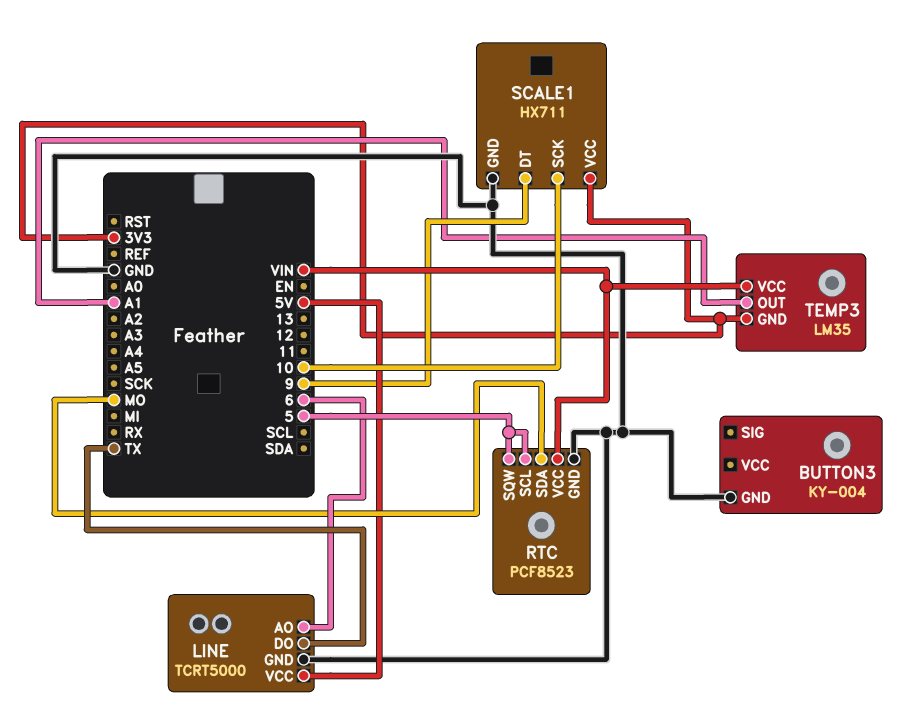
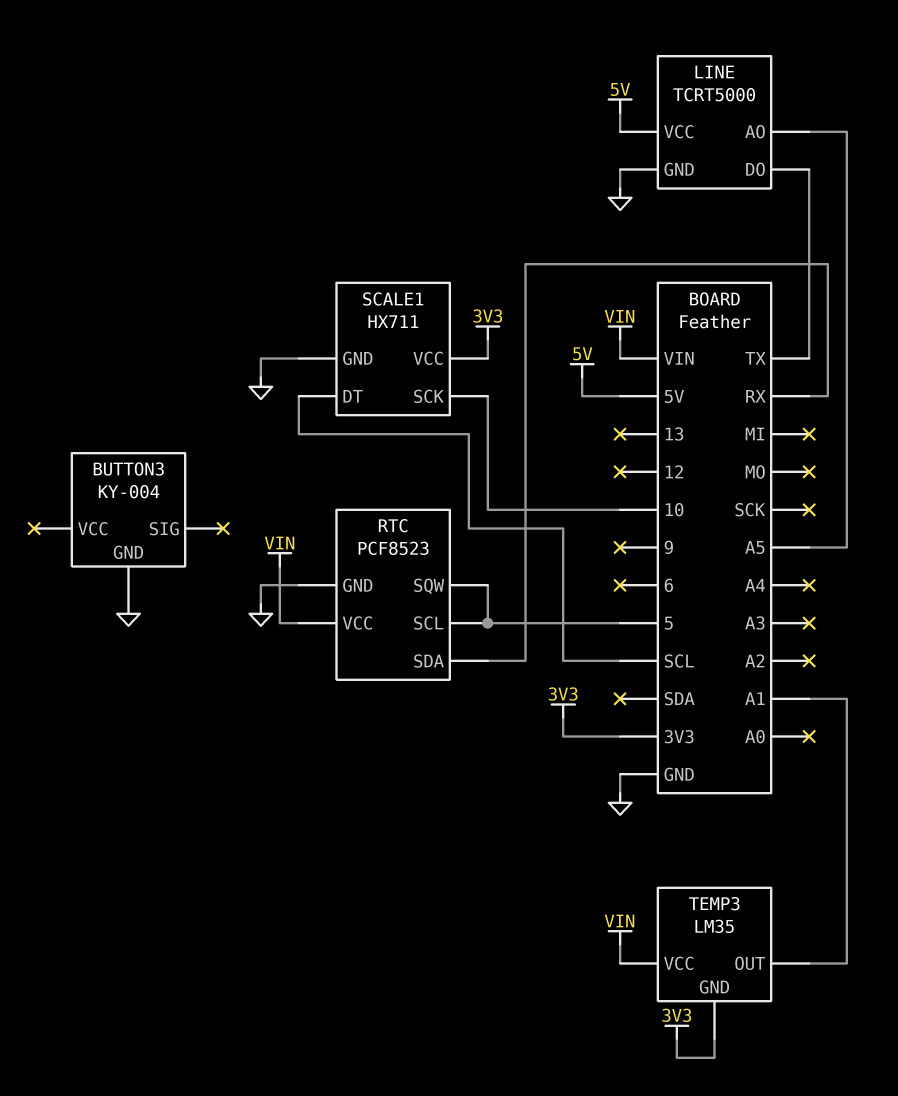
LINE pin AO: 6 -> A5
RTC pin SDA: MO -> RX
SCALE1 pin DT: 9 -> SCL

